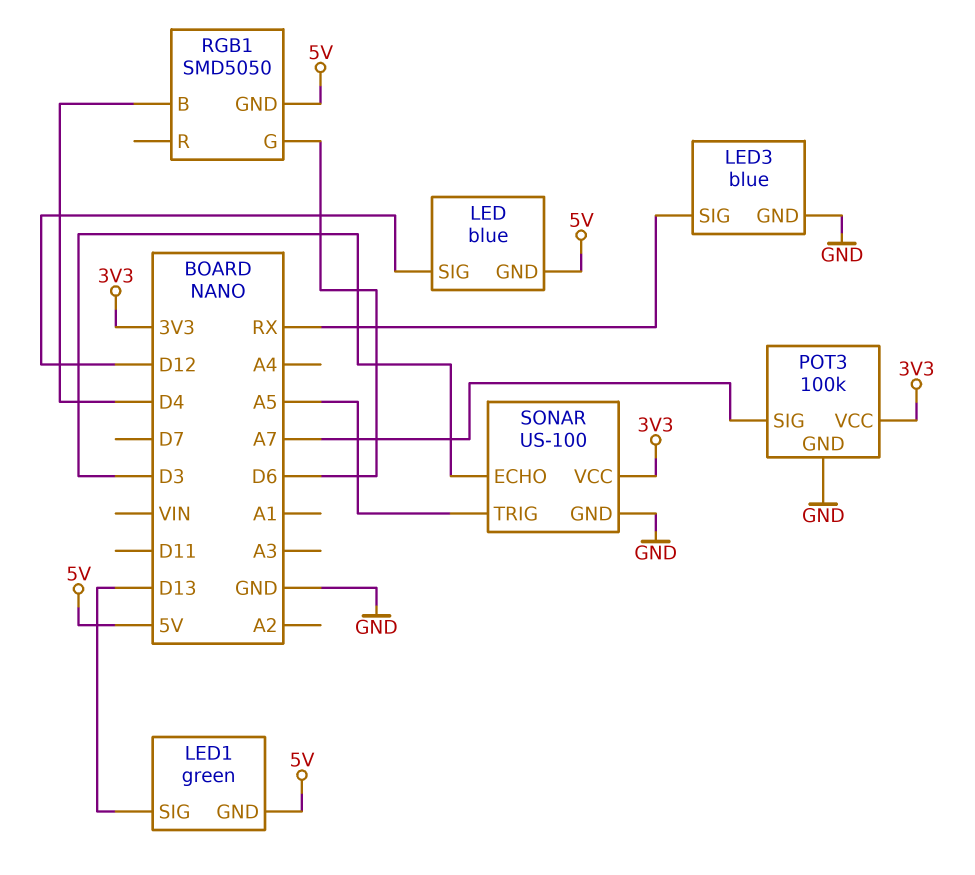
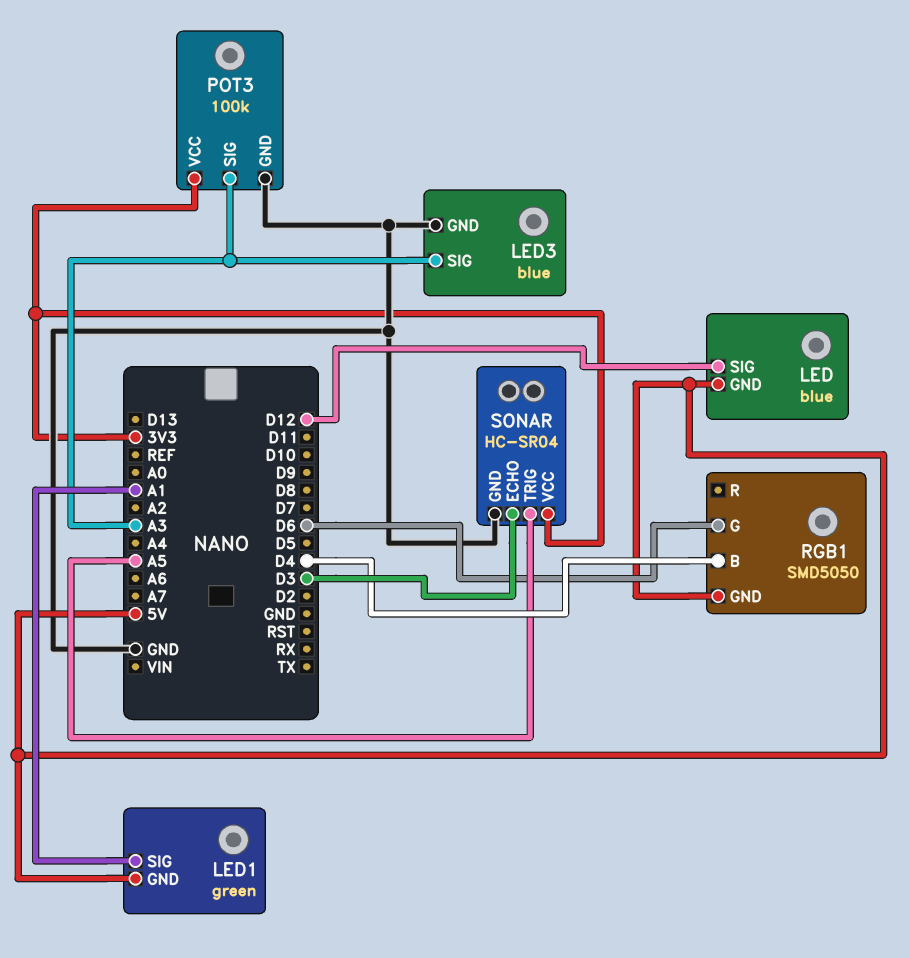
LED1 pin SIG: D13 -> A1
LED3 pin SIG: RX -> A3
POT3 pin SIG: A7 -> A3
SONAR: US-100 -> HC-SR04

